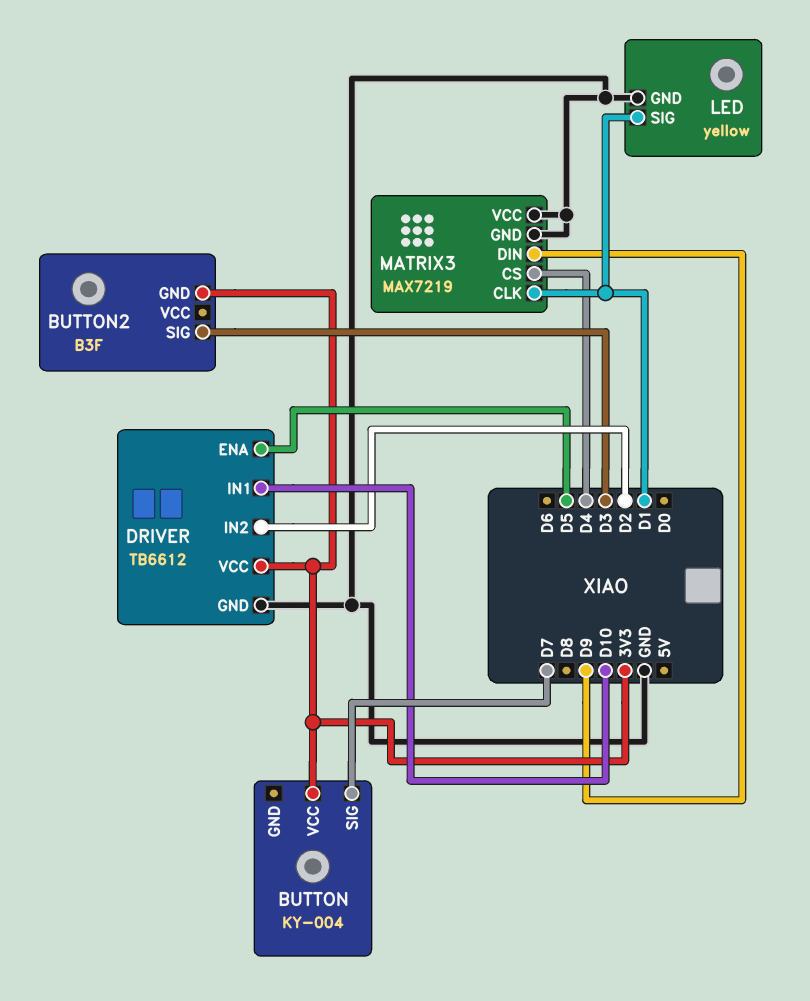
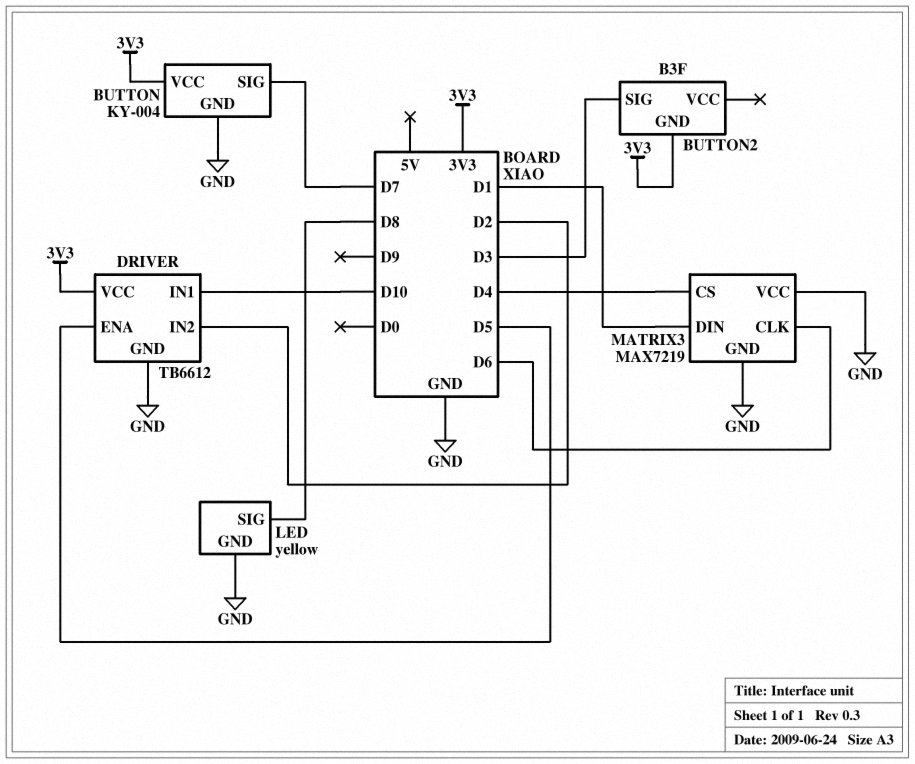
BUTTON pin GND: none -> GND
LED pin SIG: D1 -> D8
MATRIX3 pin CLK: D1 -> D6
MATRIX3 pin DIN: D9 -> D1

